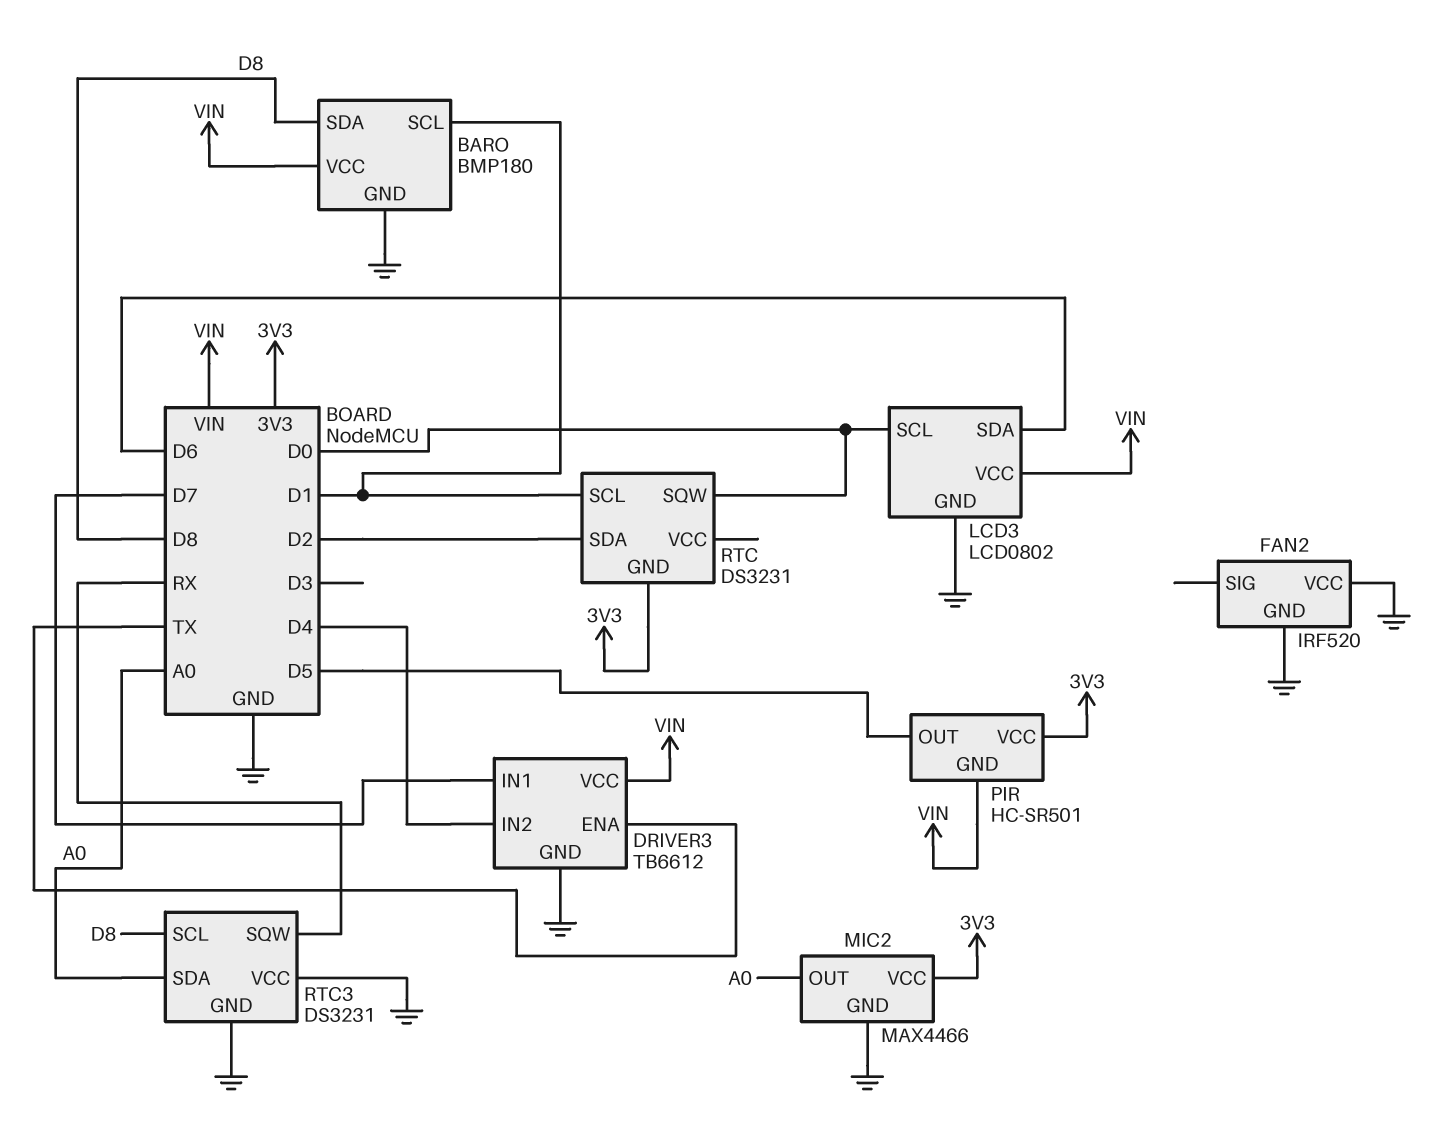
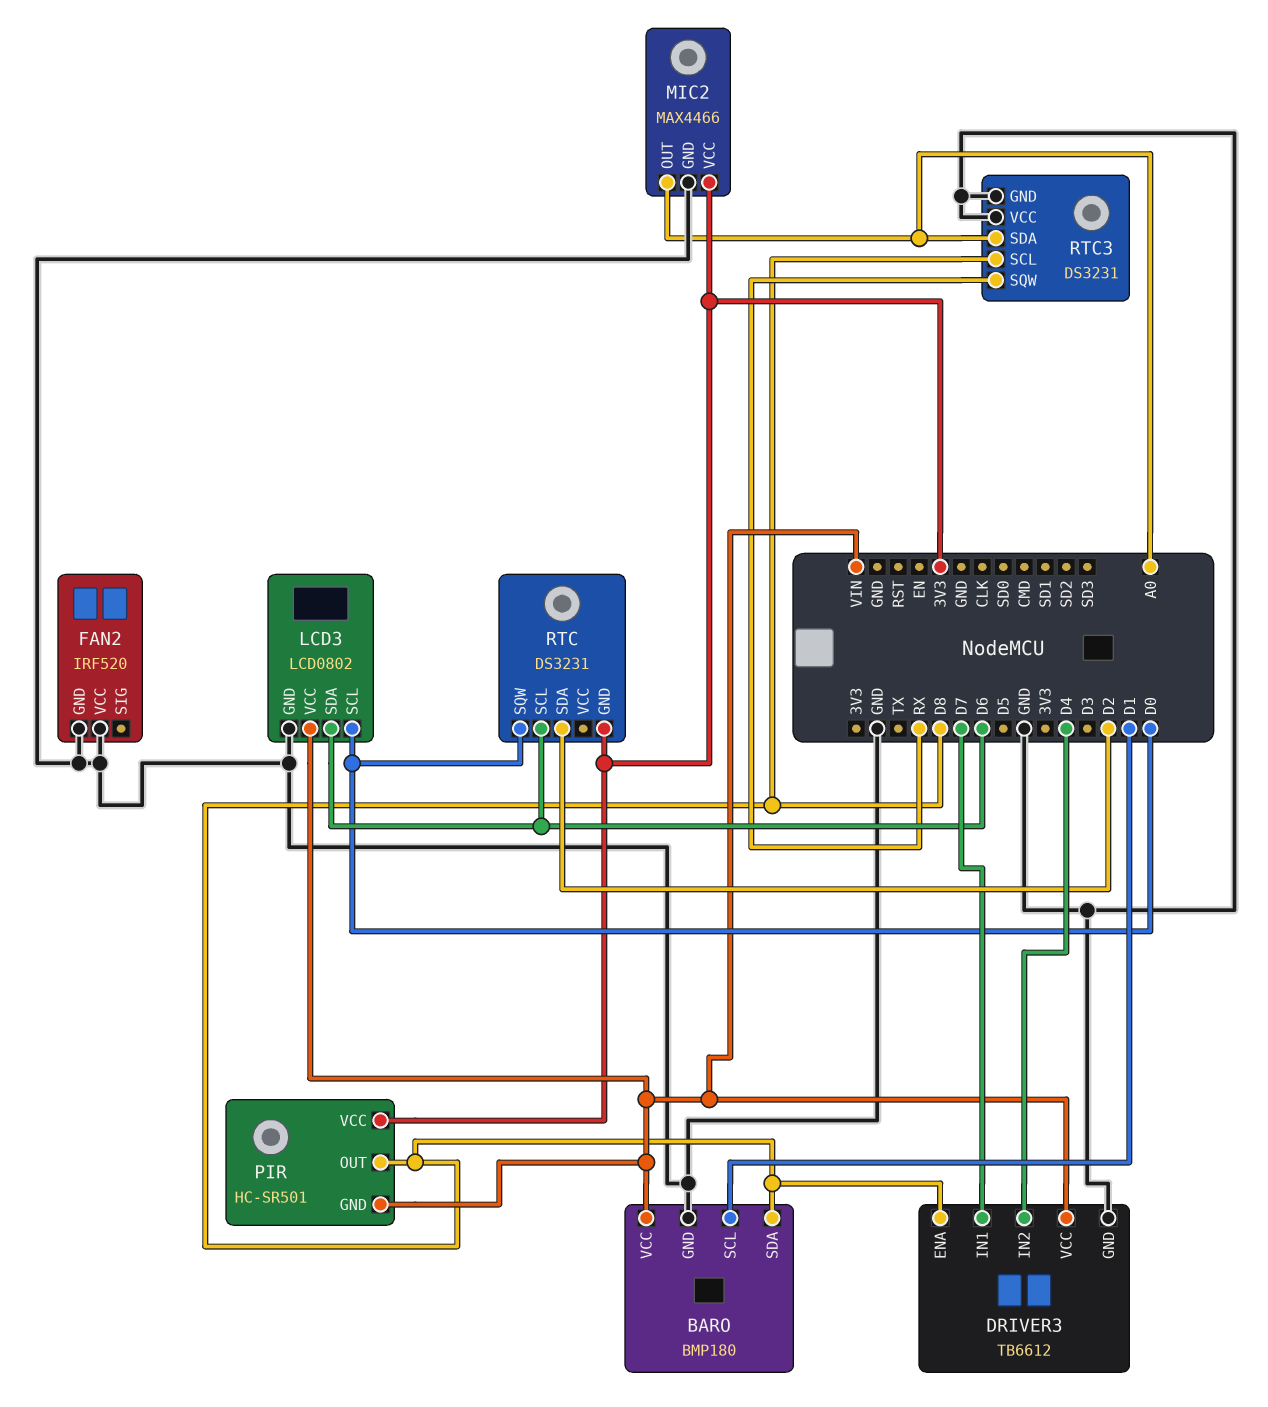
DRIVER3 pin ENA: TX -> D8
PIR pin OUT: D5 -> D8
RTC pin SCL: D1 -> D6

